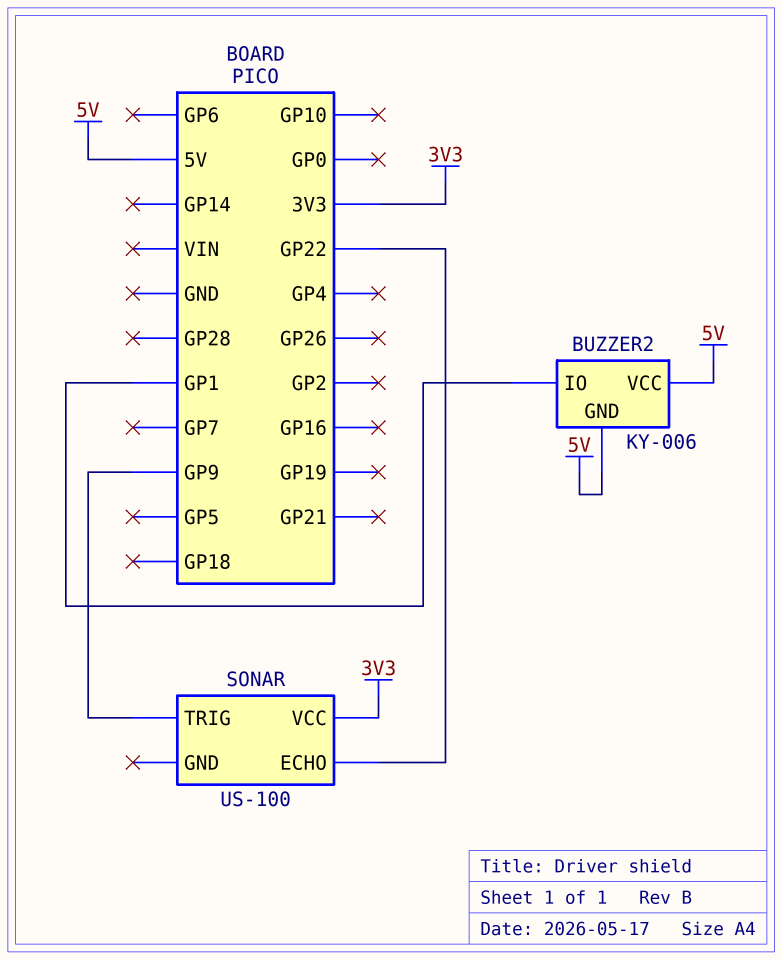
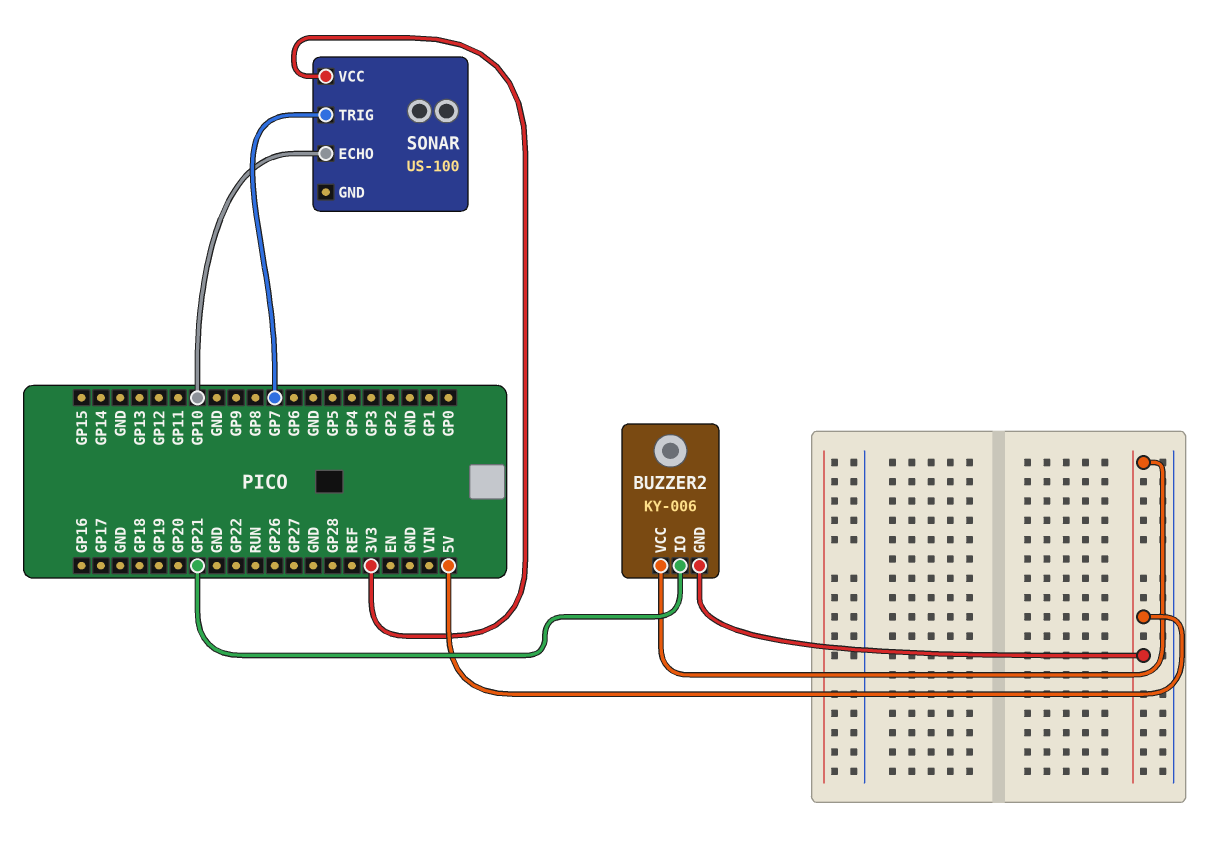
BUZZER2 pin IO: GP1 -> GP21
SONAR pin ECHO: GP22 -> GP10
SONAR pin TRIG: GP9 -> GP7

